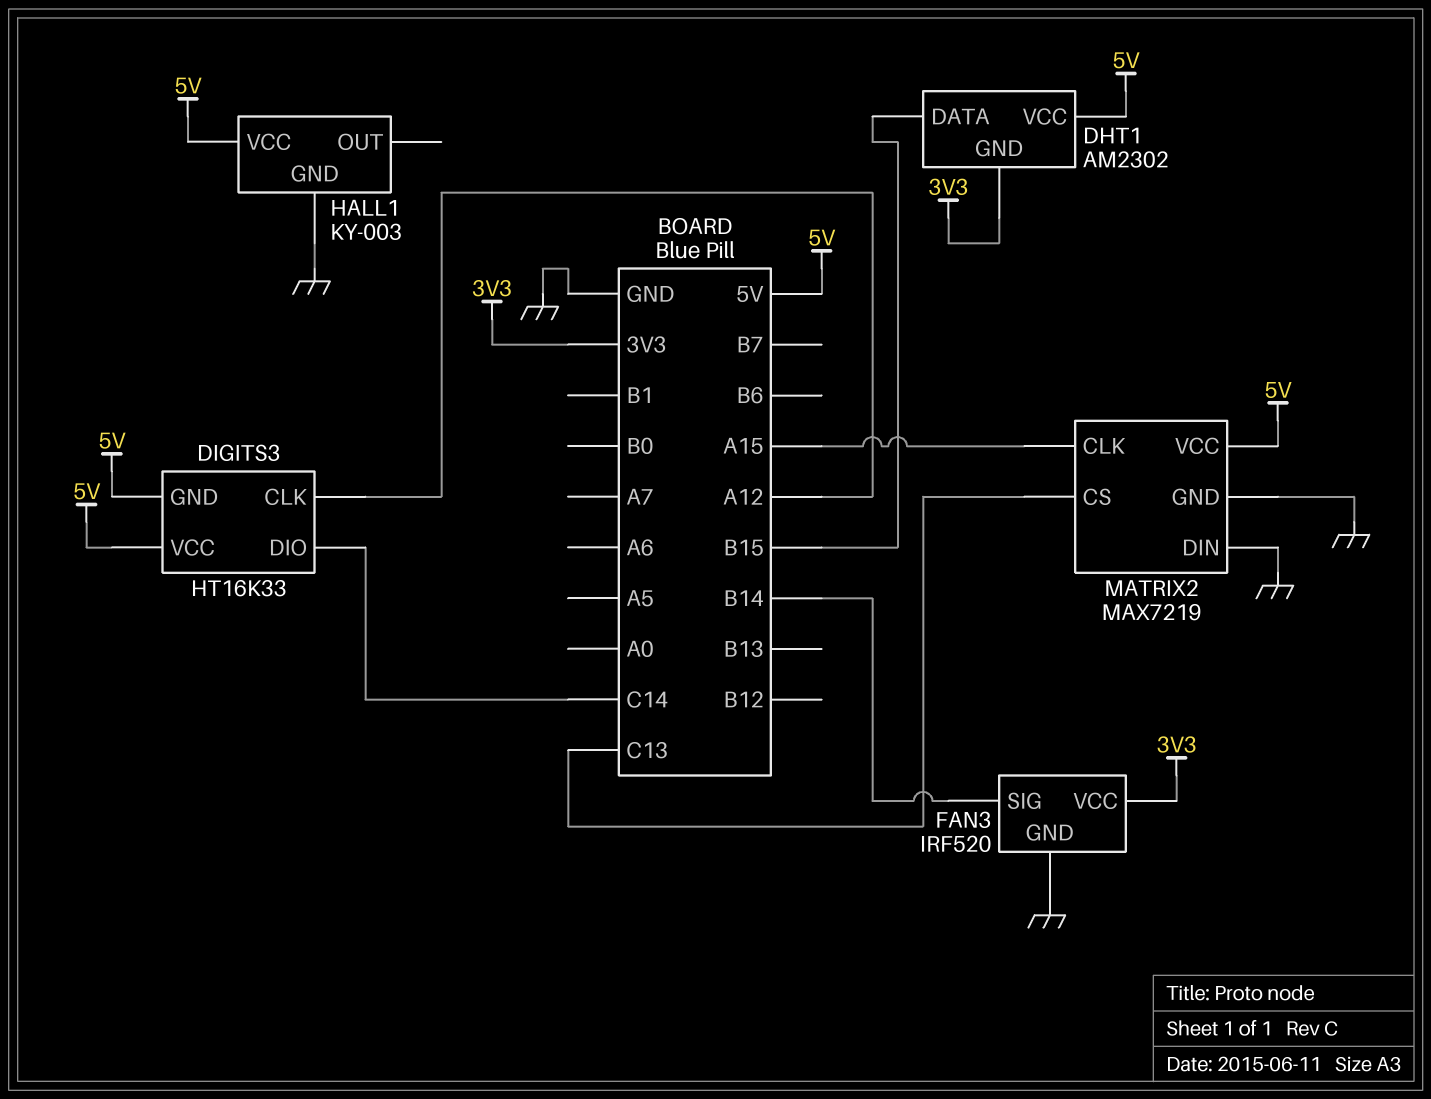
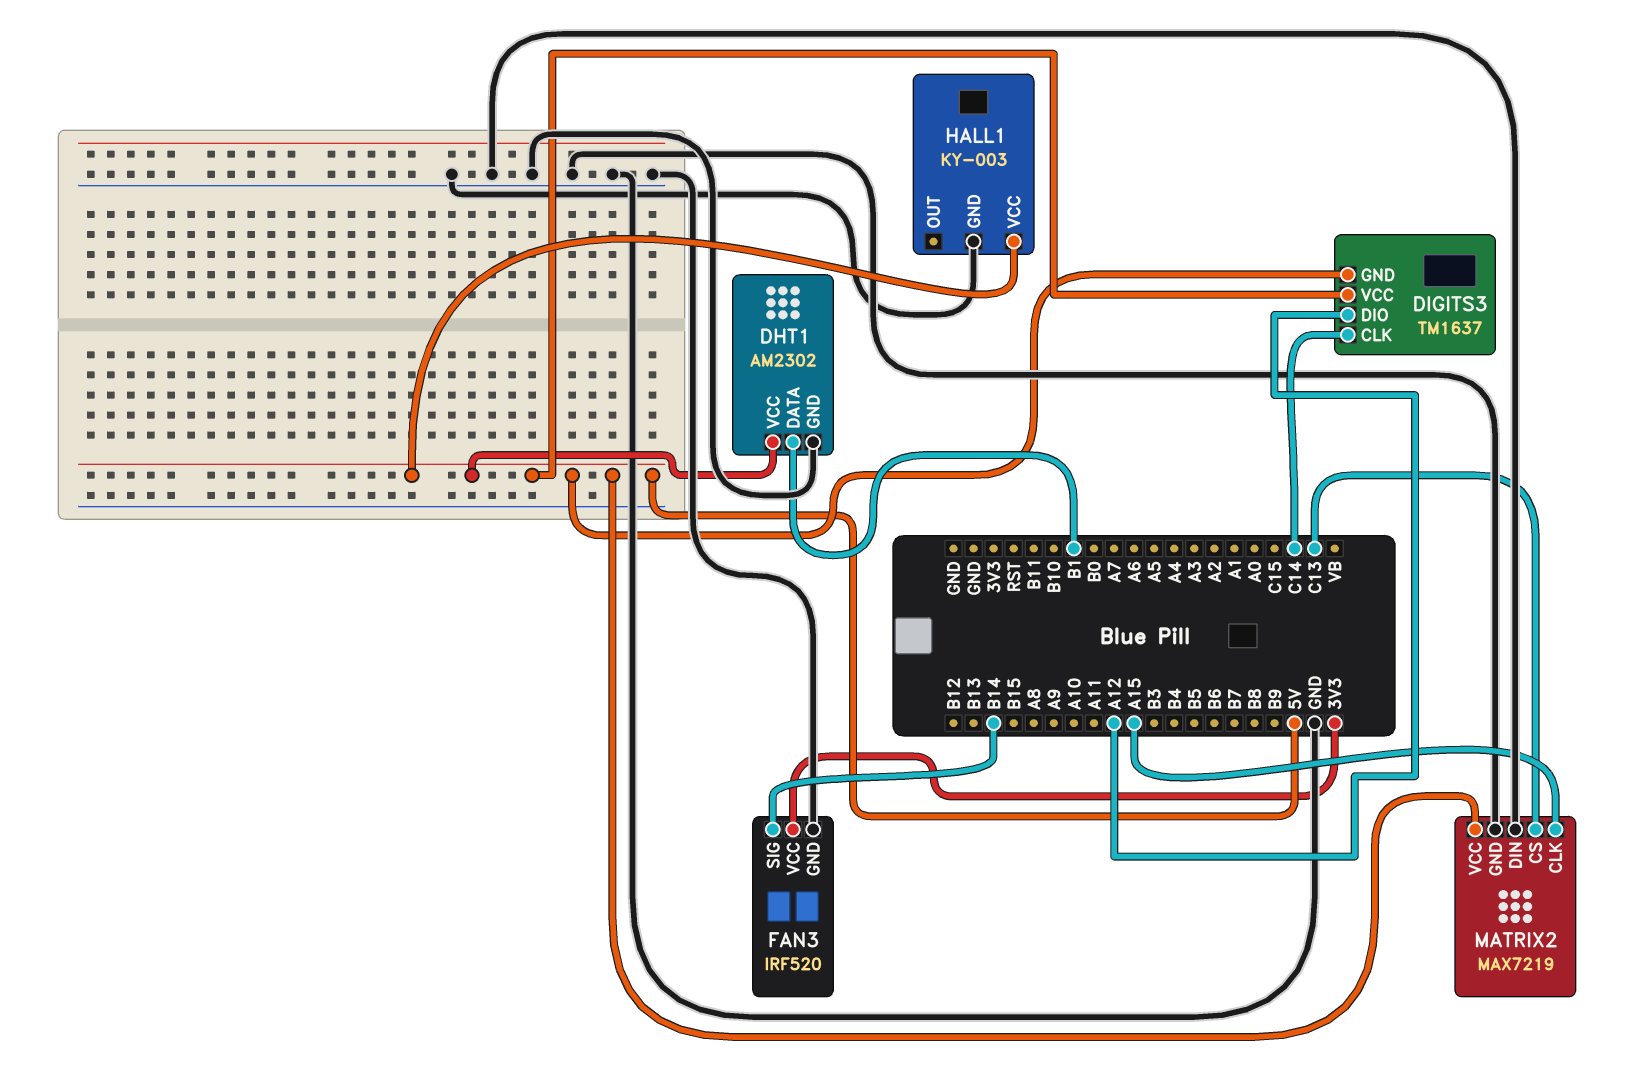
DHT1 pin DATA: B15 -> B1
DHT1 pin GND: 3V3 -> GND
DIGITS3: HT16K33 -> TM1637
DIGITS3 pin CLK: A12 -> C14
DIGITS3 pin DIO: C14 -> A12

